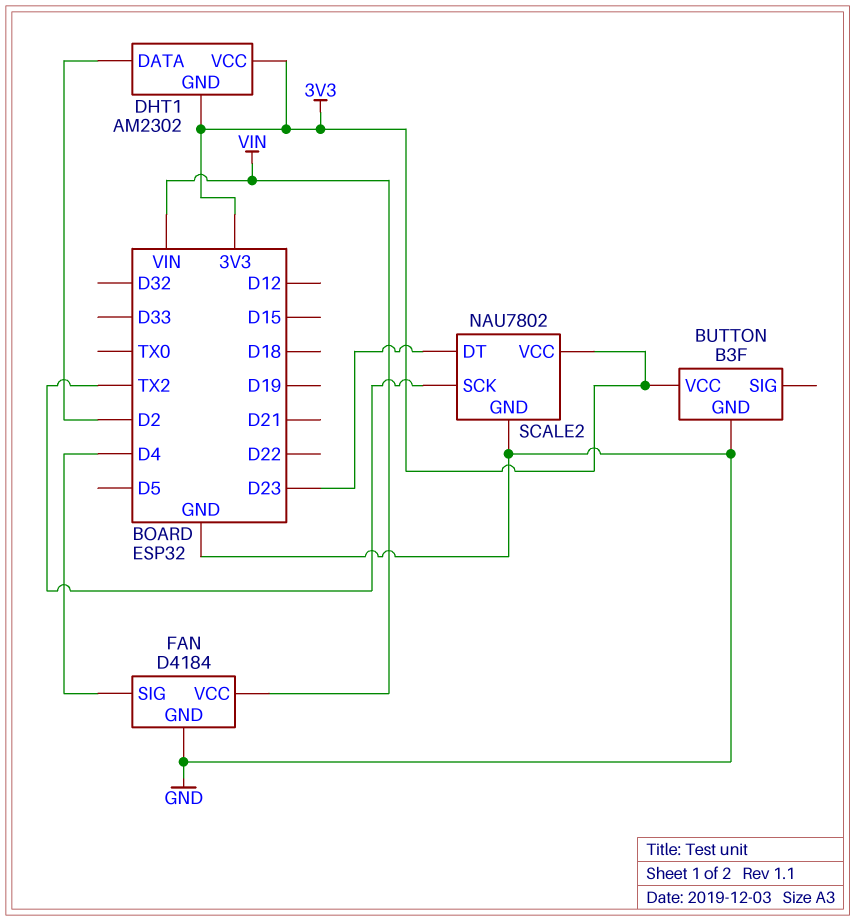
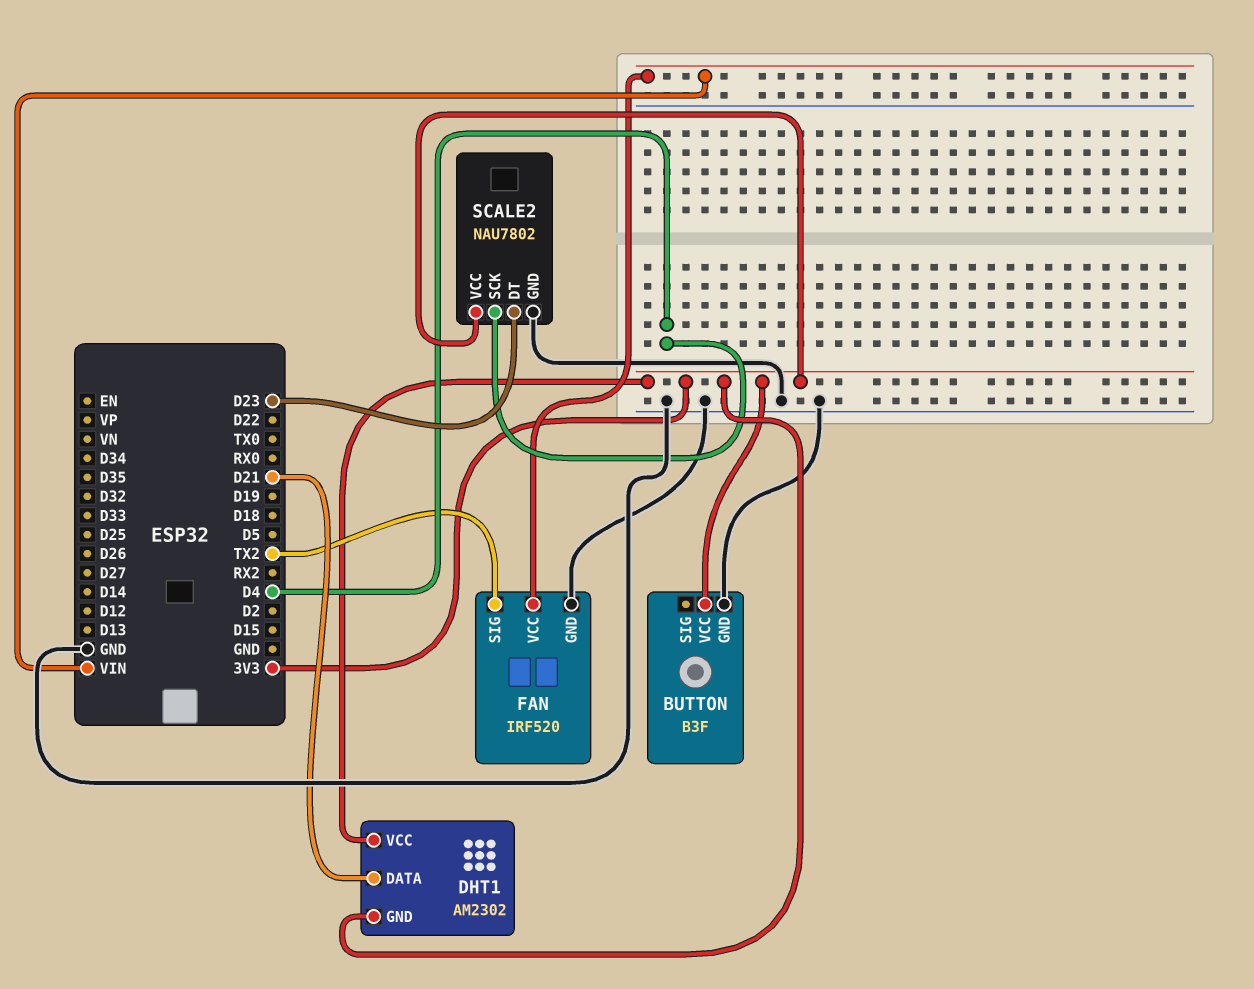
DHT1 pin DATA: D2 -> D21
FAN: D4184 -> IRF520
FAN pin SIG: D4 -> TX2
SCALE2 pin SCK: TX2 -> D4

